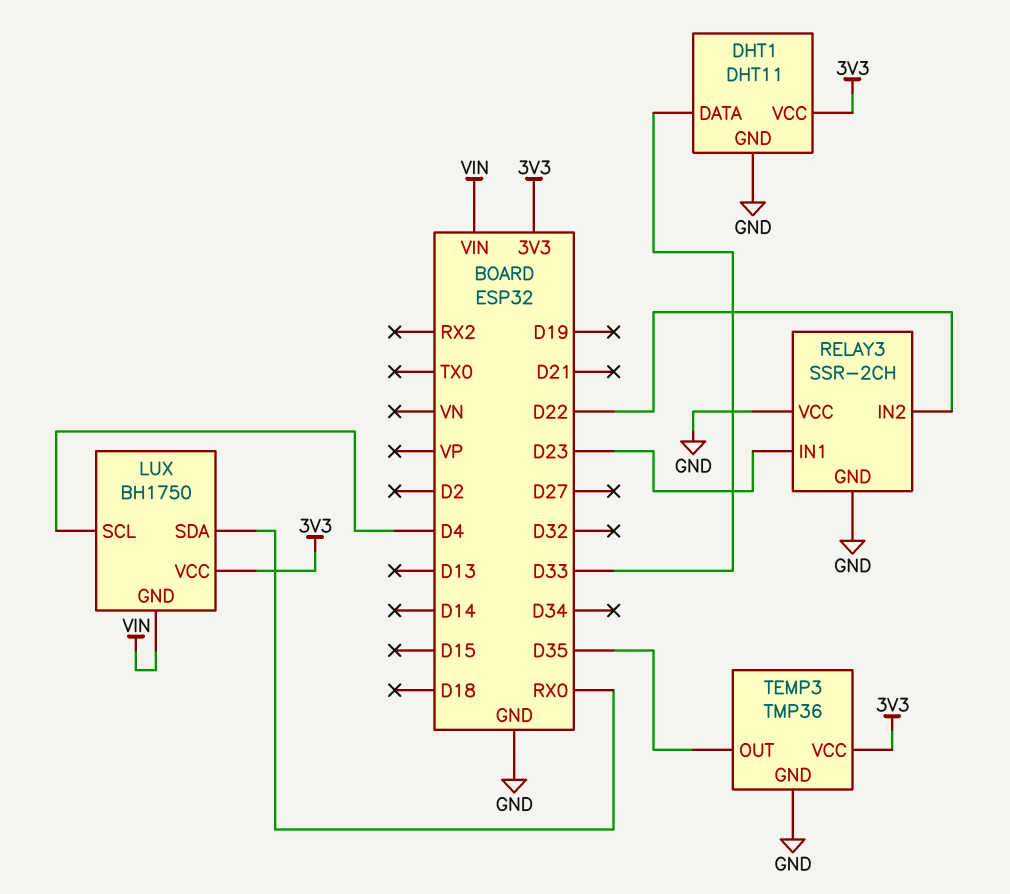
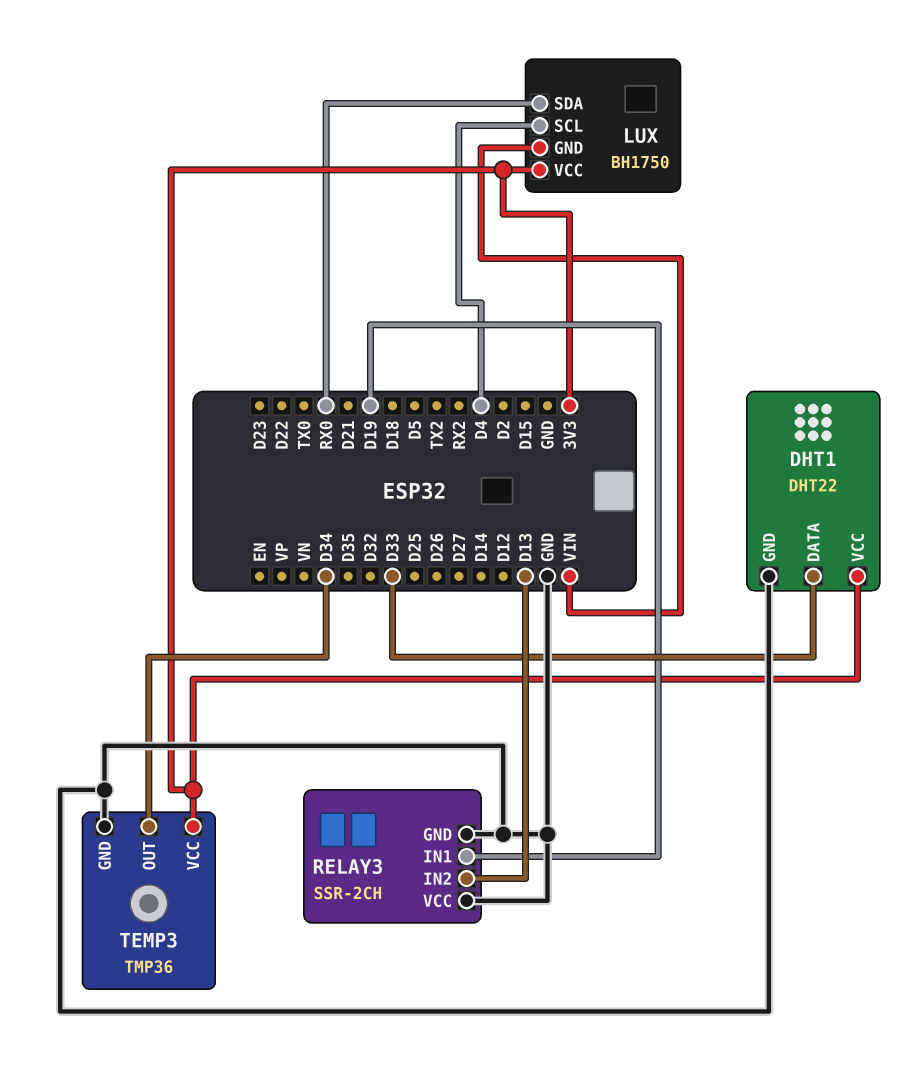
DHT1: DHT11 -> DHT22
RELAY3 pin IN1: D23 -> D19
RELAY3 pin IN2: D22 -> D13
TEMP3 pin OUT: D35 -> D34

